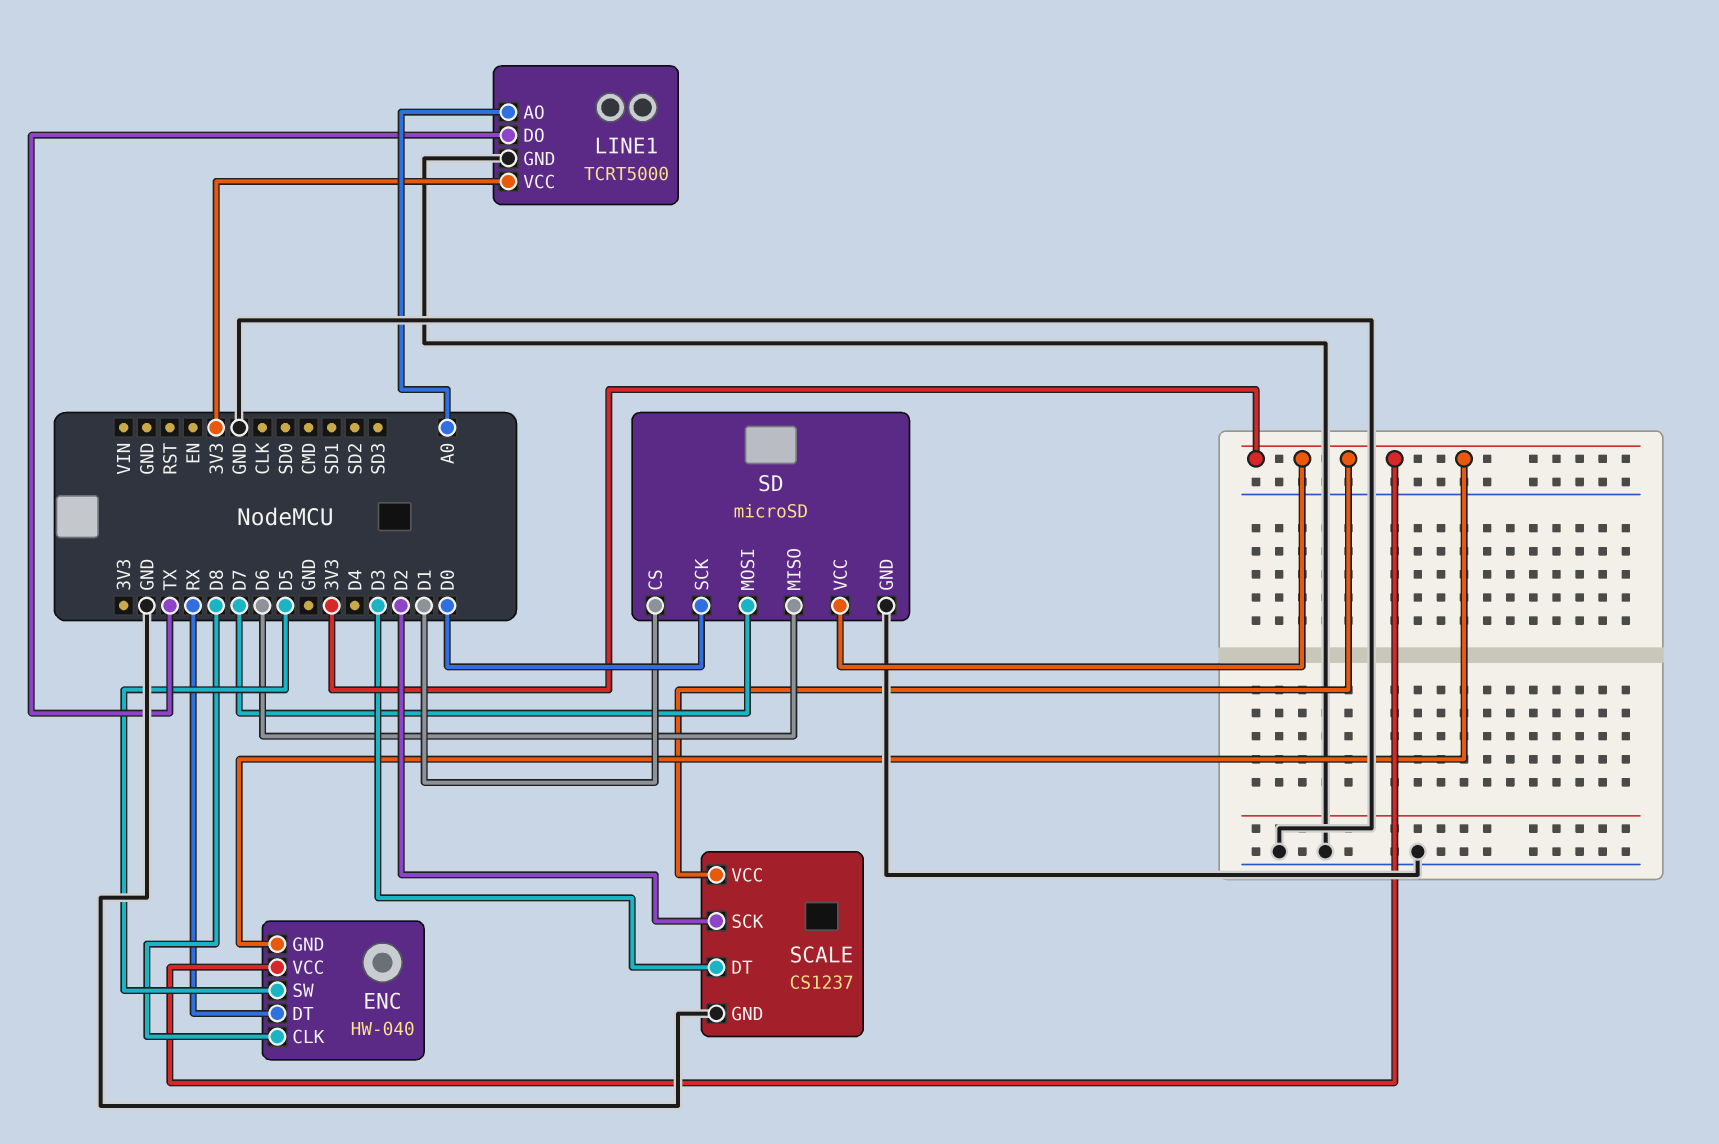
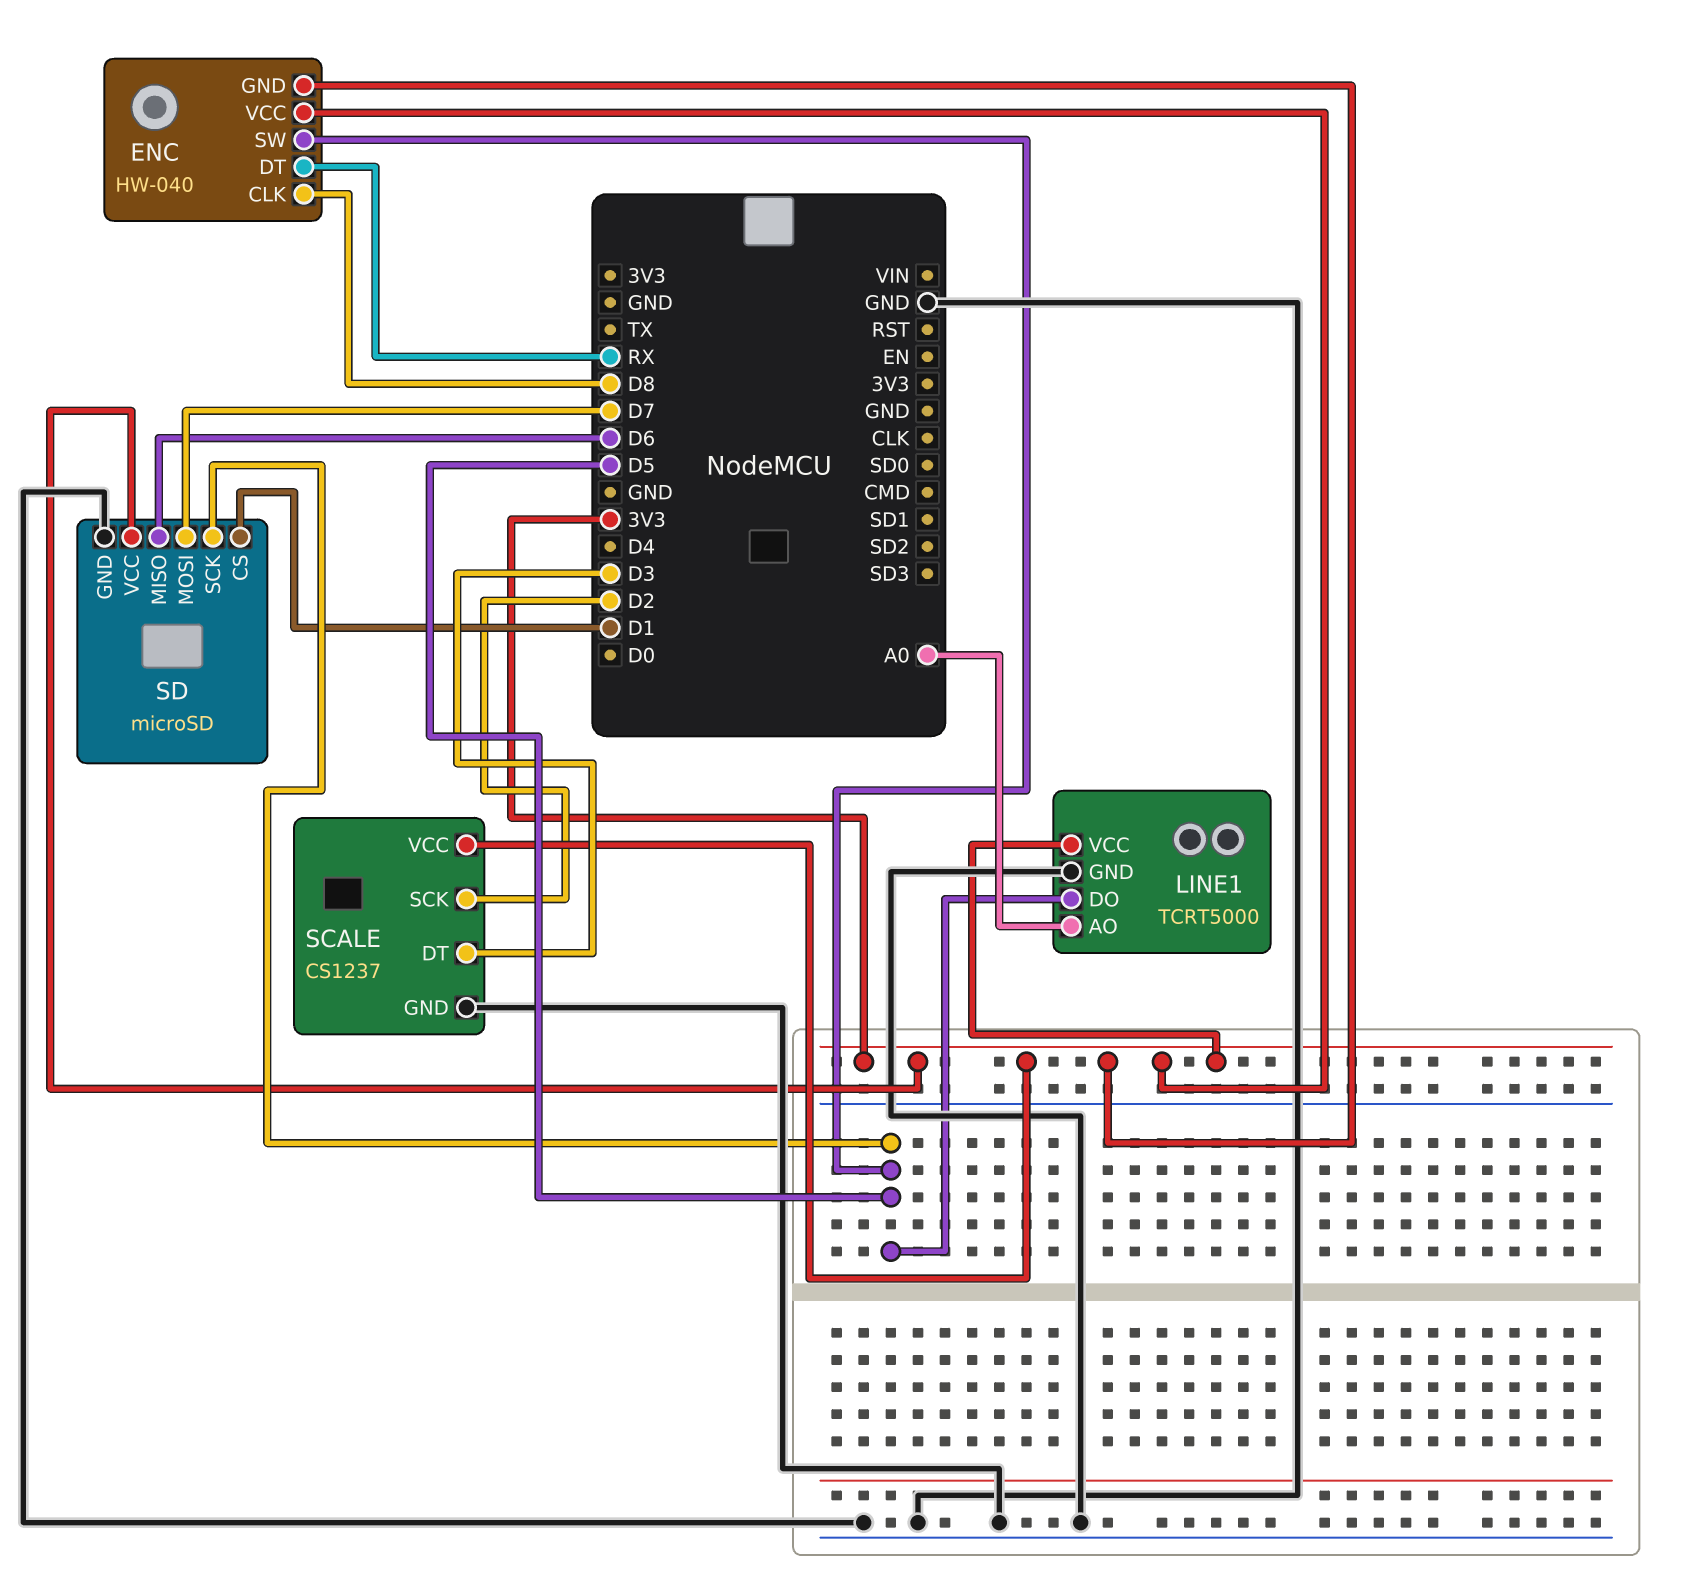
LINE1 pin DO: TX -> D5
SD pin SCK: D0 -> D5

